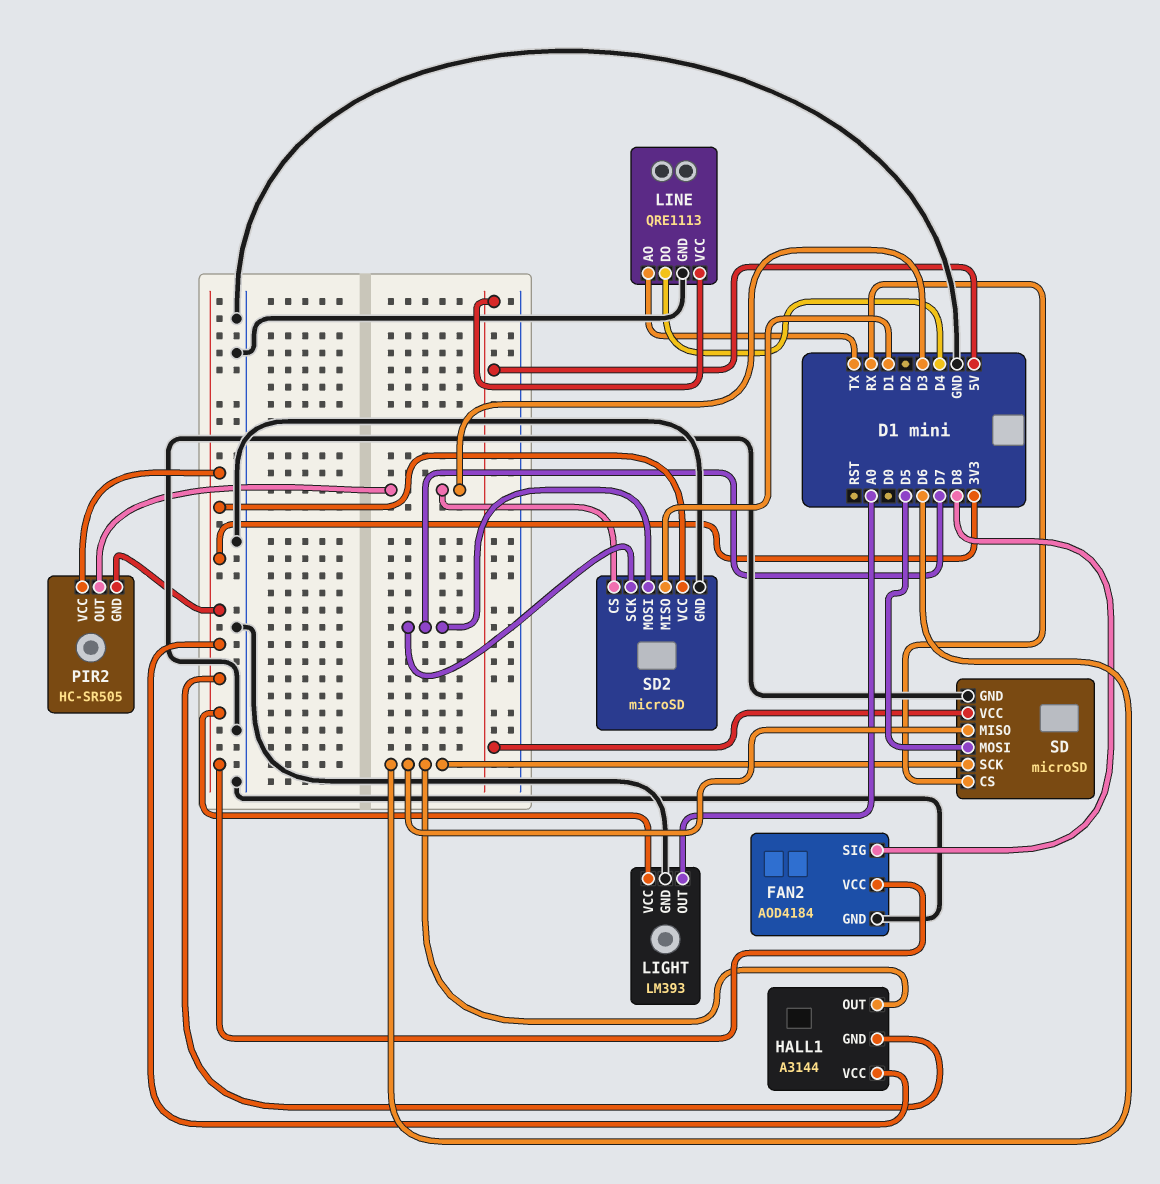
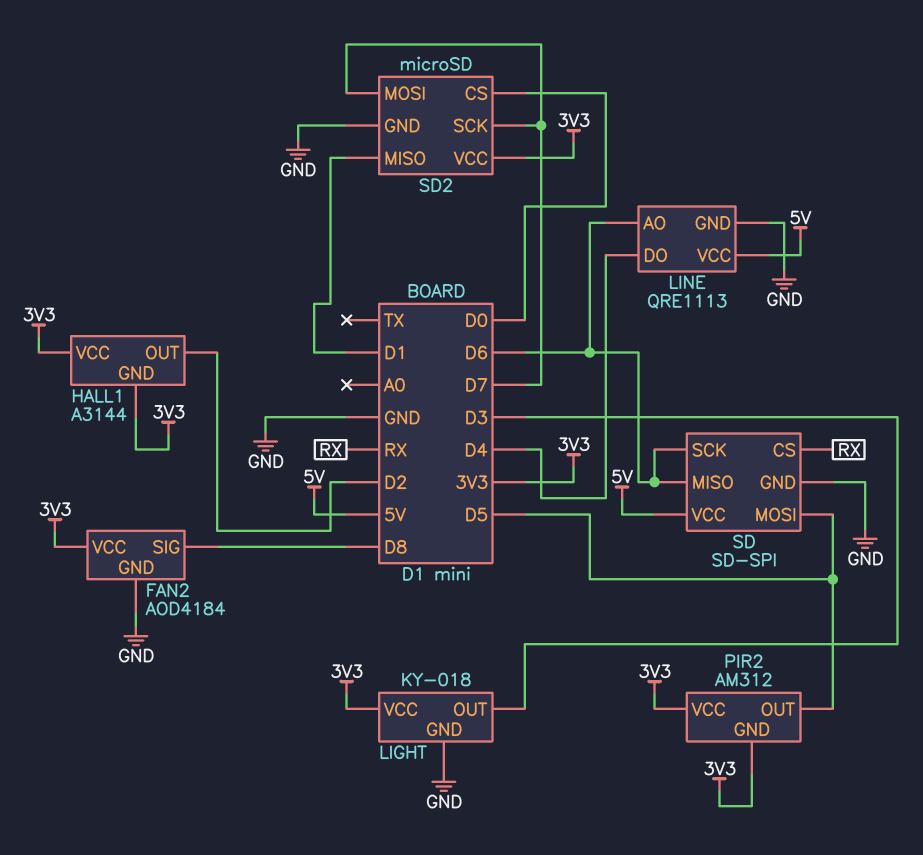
HALL1 pin OUT: D6 -> D2
LIGHT: LM393 -> KY-018
LIGHT pin OUT: A0 -> D3
LINE pin AO: TX -> D6
PIR2: HC-SR505 -> AM312
PIR2 pin OUT: D3 -> D5
SD: microSD -> SD-SPI
SD2 pin CS: D3 -> D0

